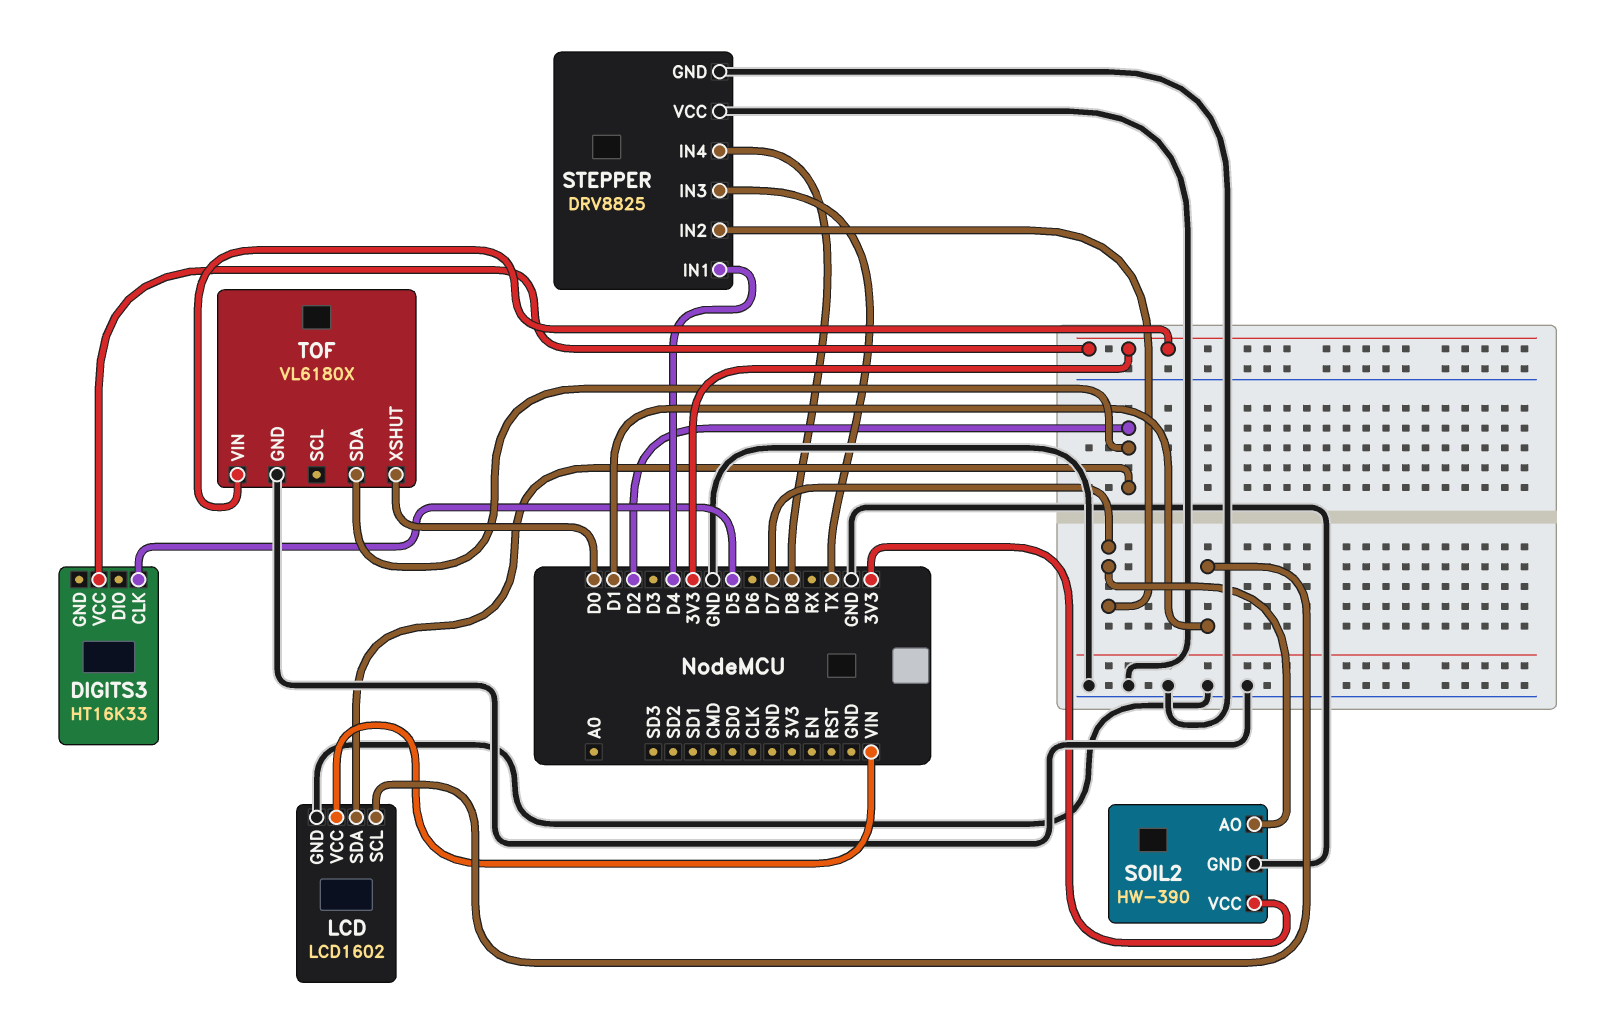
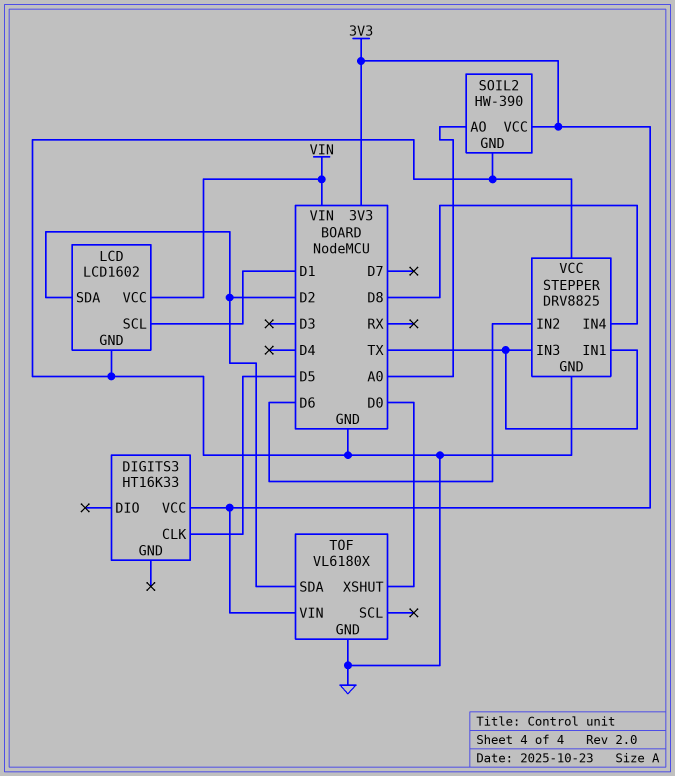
SOIL2 pin AO: D7 -> A0
STEPPER pin IN1: D4 -> TX
STEPPER pin IN2: D7 -> D6

